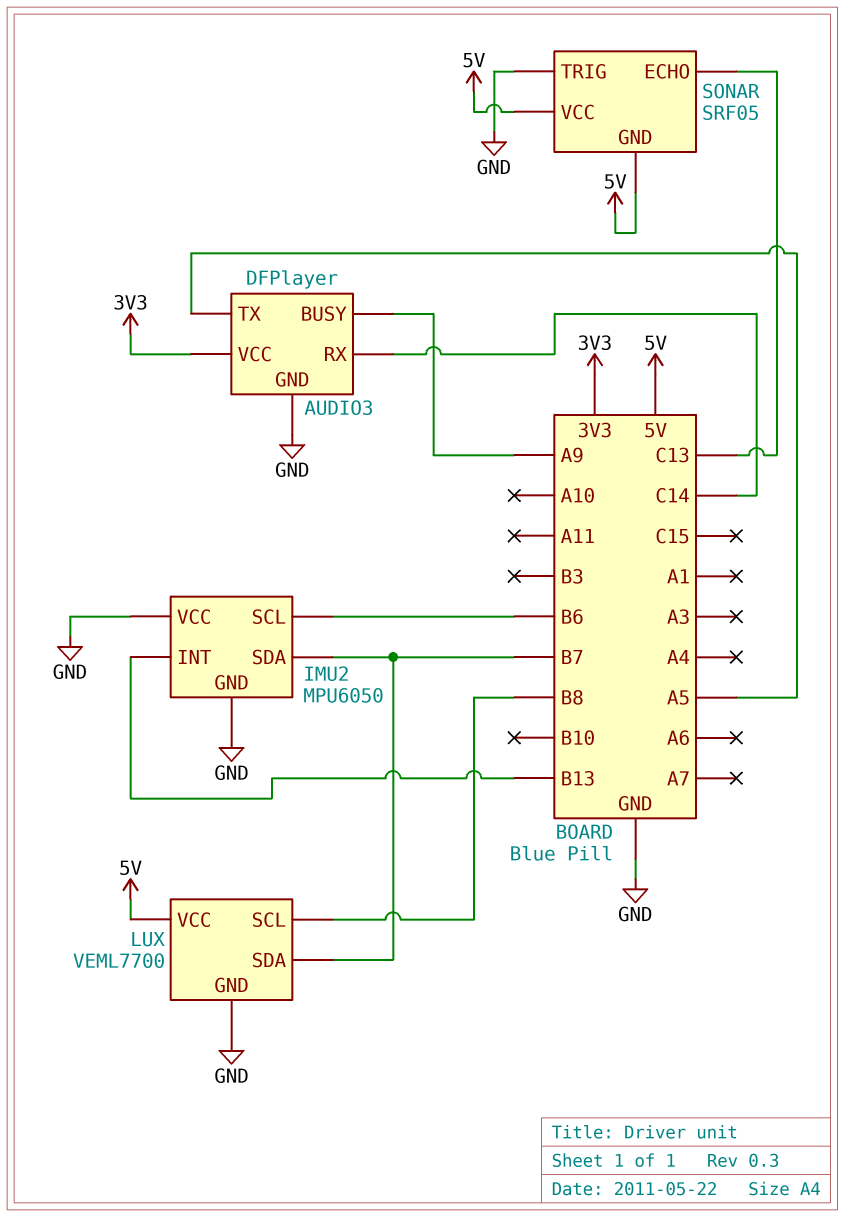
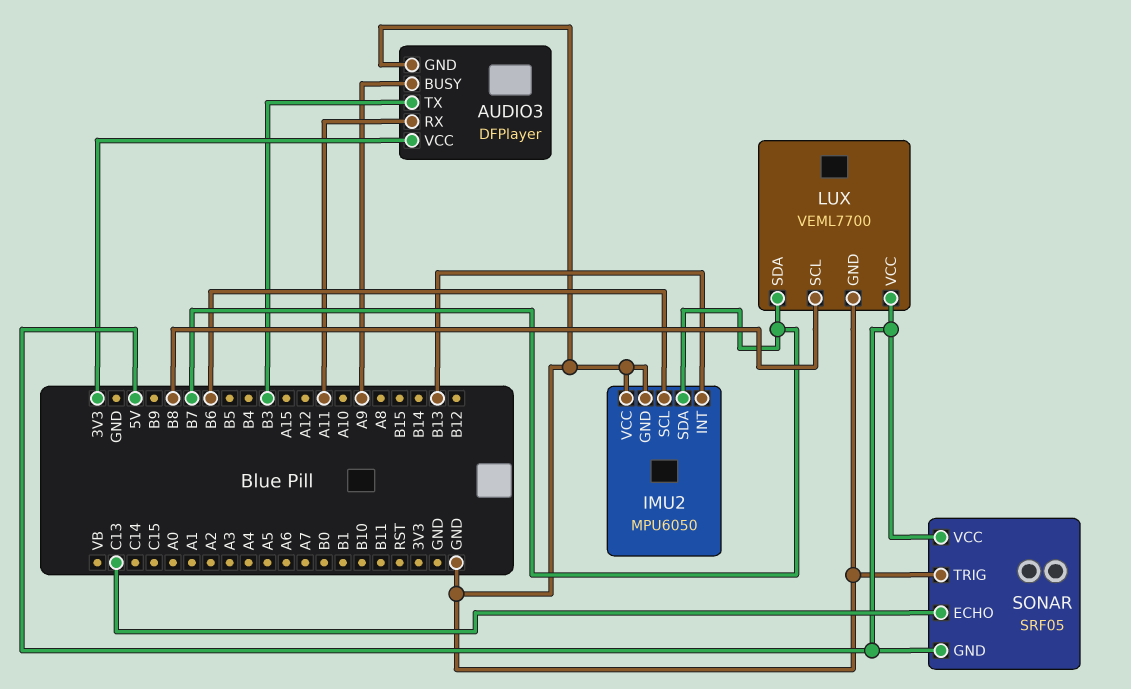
AUDIO3 pin RX: C14 -> A11
AUDIO3 pin TX: A5 -> B3

